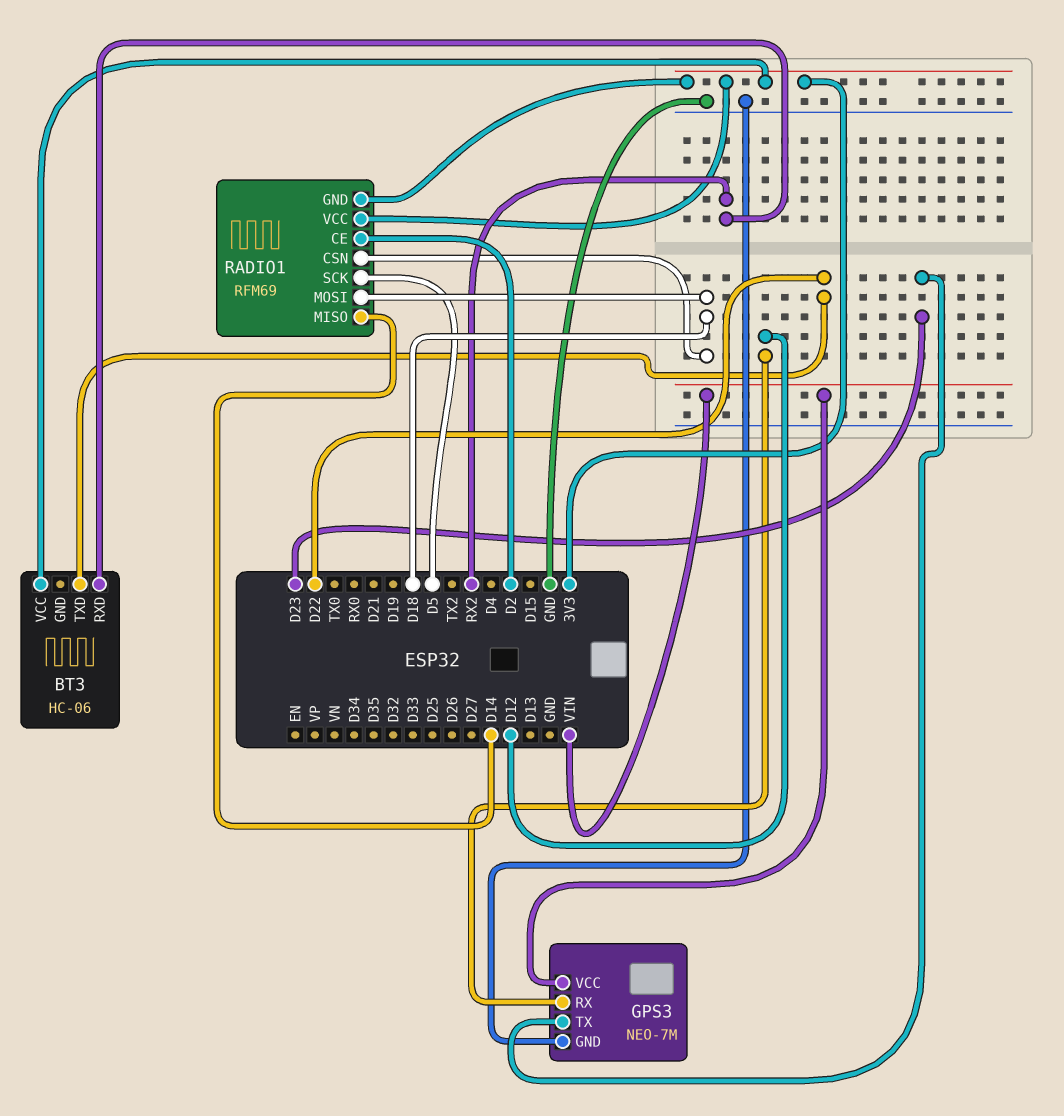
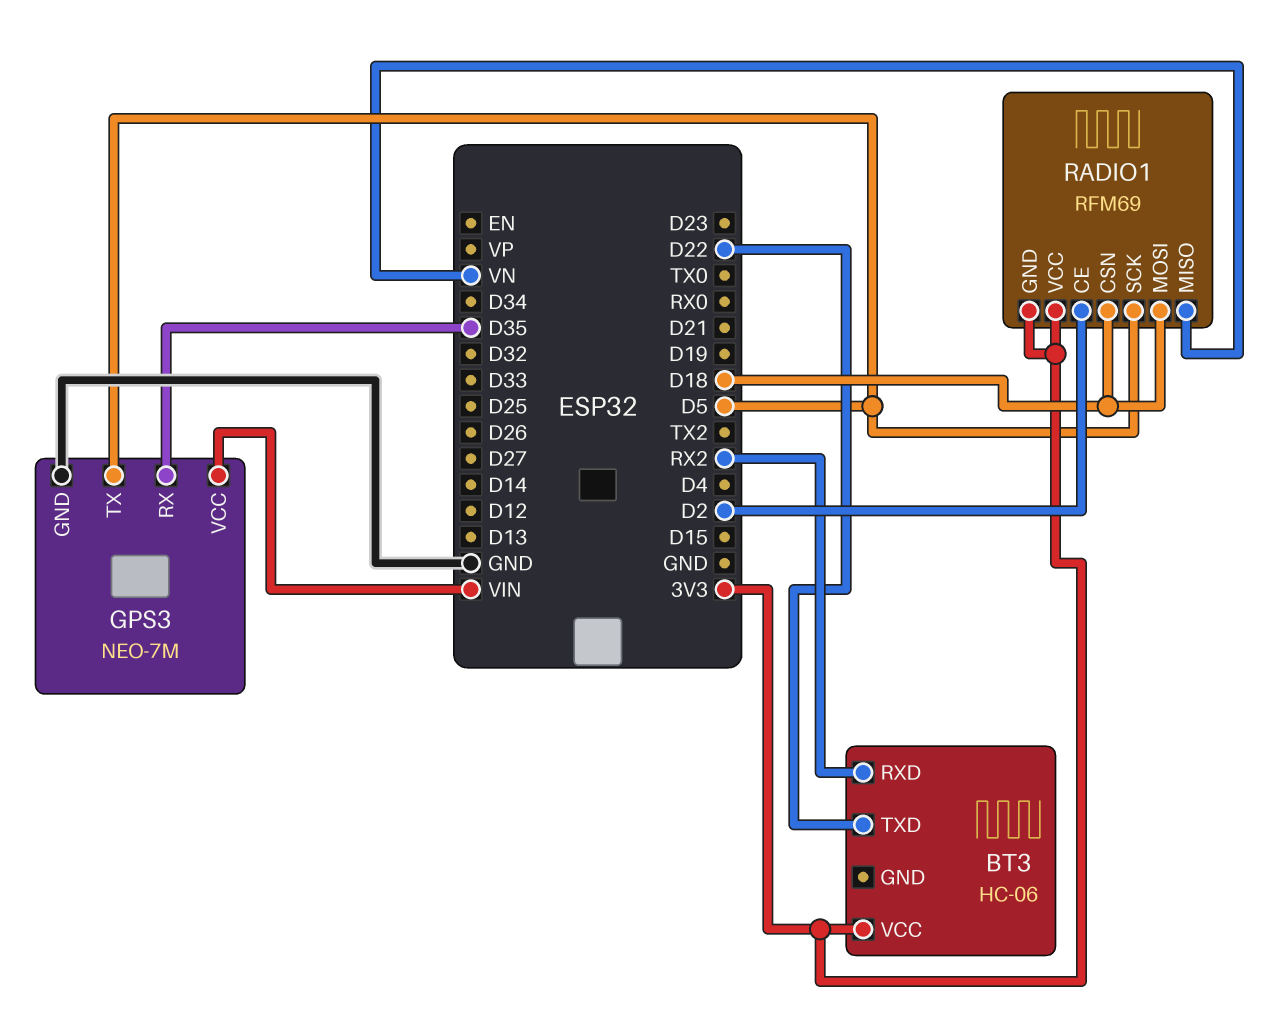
GPS3 pin RX: D12 -> D35
GPS3 pin TX: D23 -> D5
RADIO1 pin MISO: D14 -> VN

